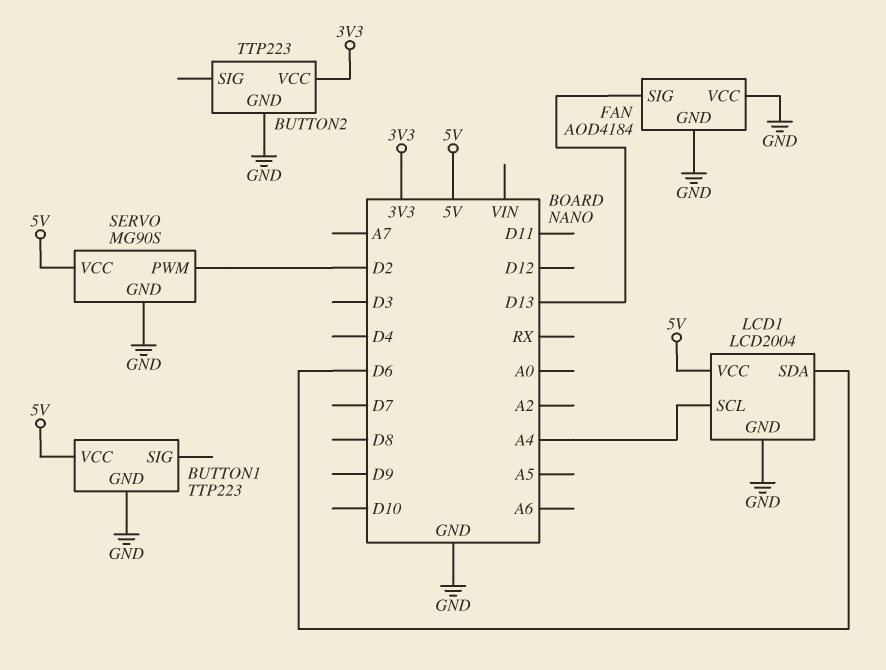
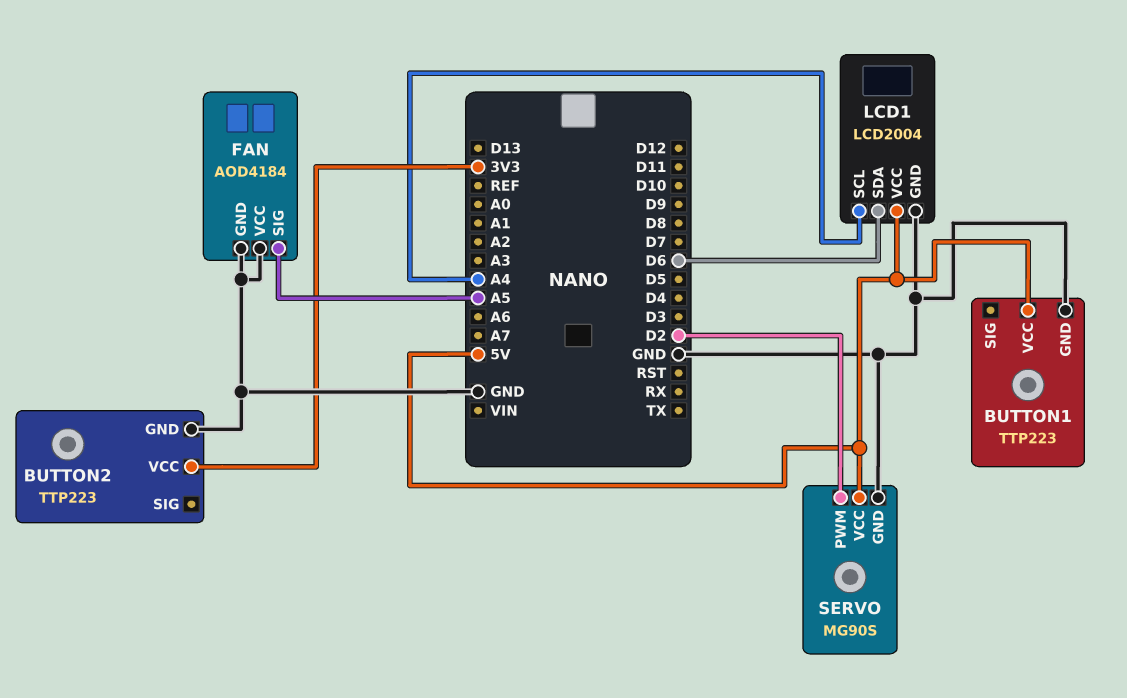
FAN pin SIG: D13 -> A5

